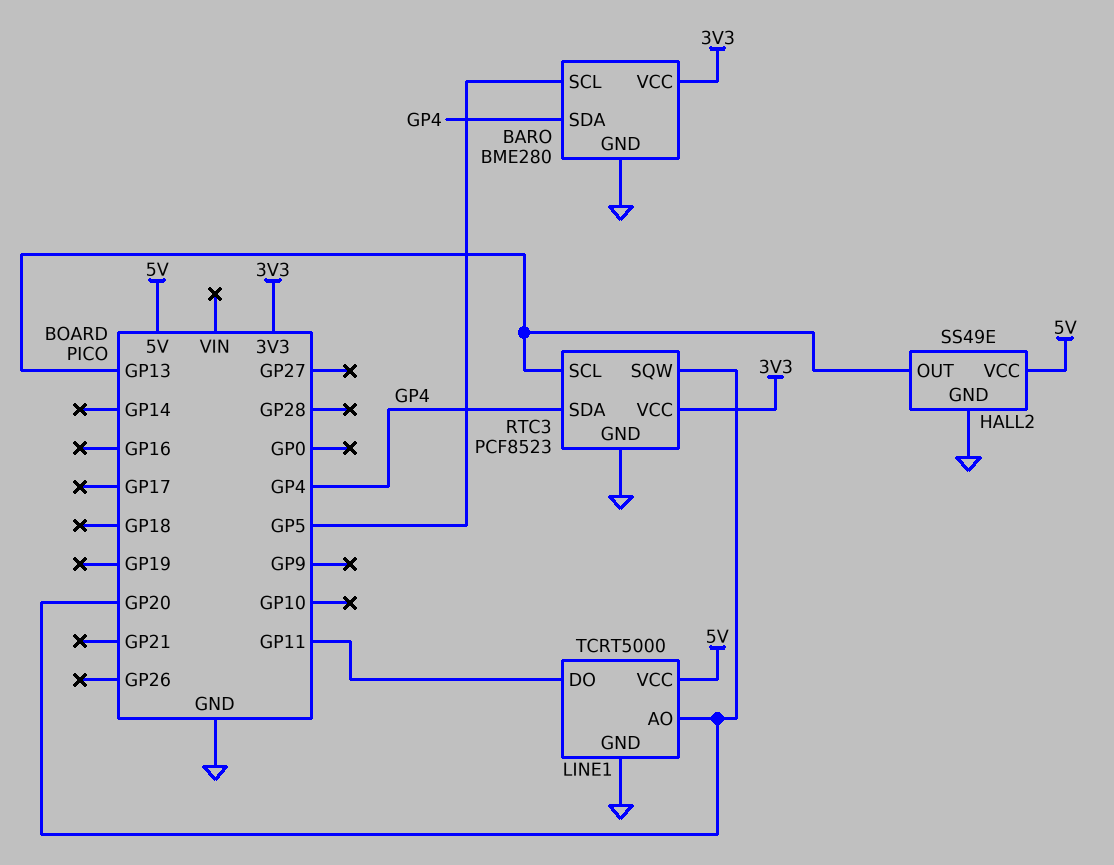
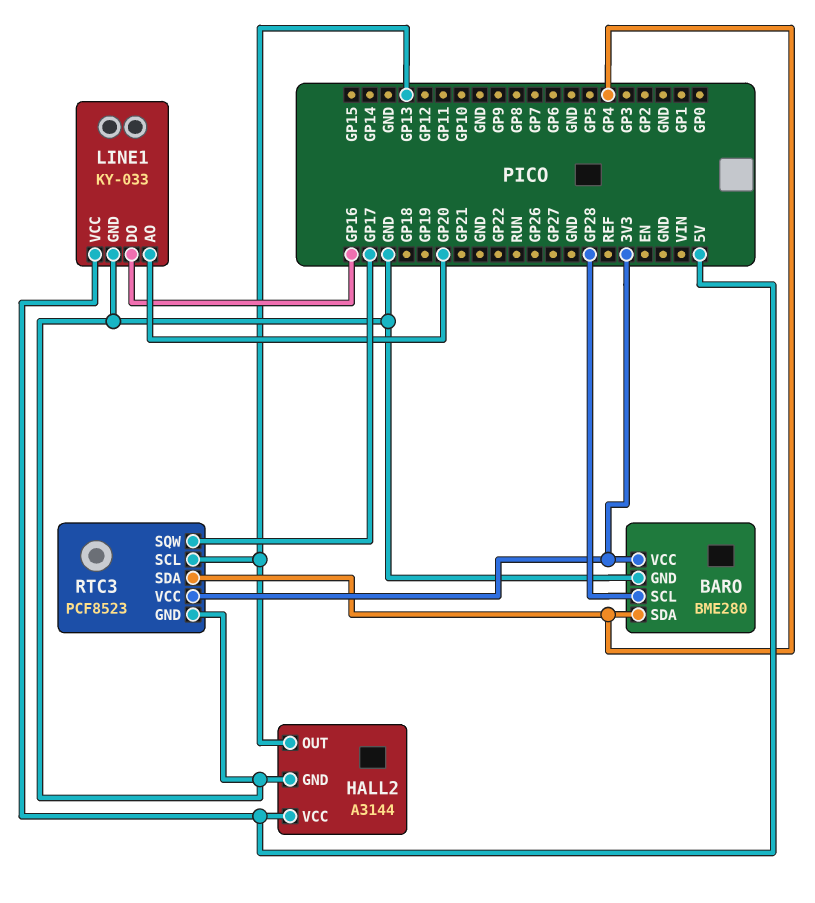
BARO pin SCL: GP5 -> GP28
HALL2: SS49E -> A3144
LINE1: TCRT5000 -> KY-033
LINE1 pin DO: GP11 -> GP16
RTC3 pin SQW: GP20 -> GP17

